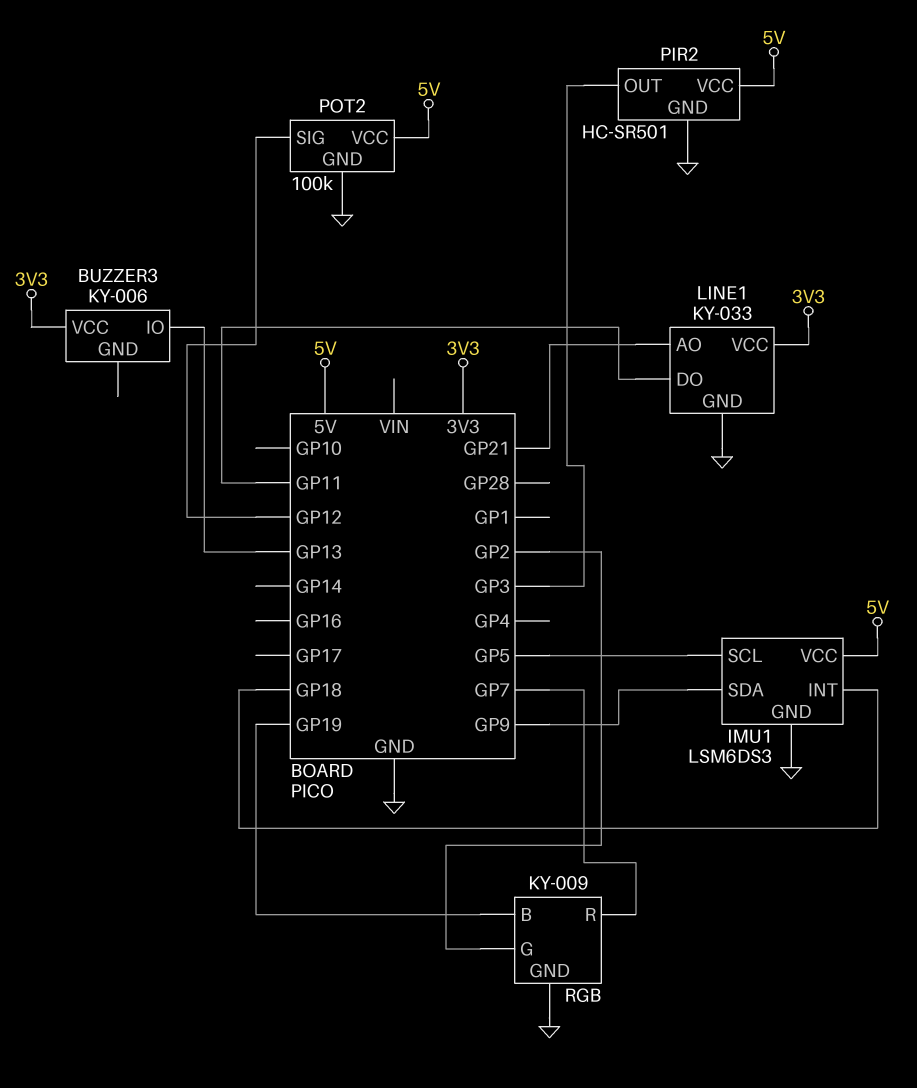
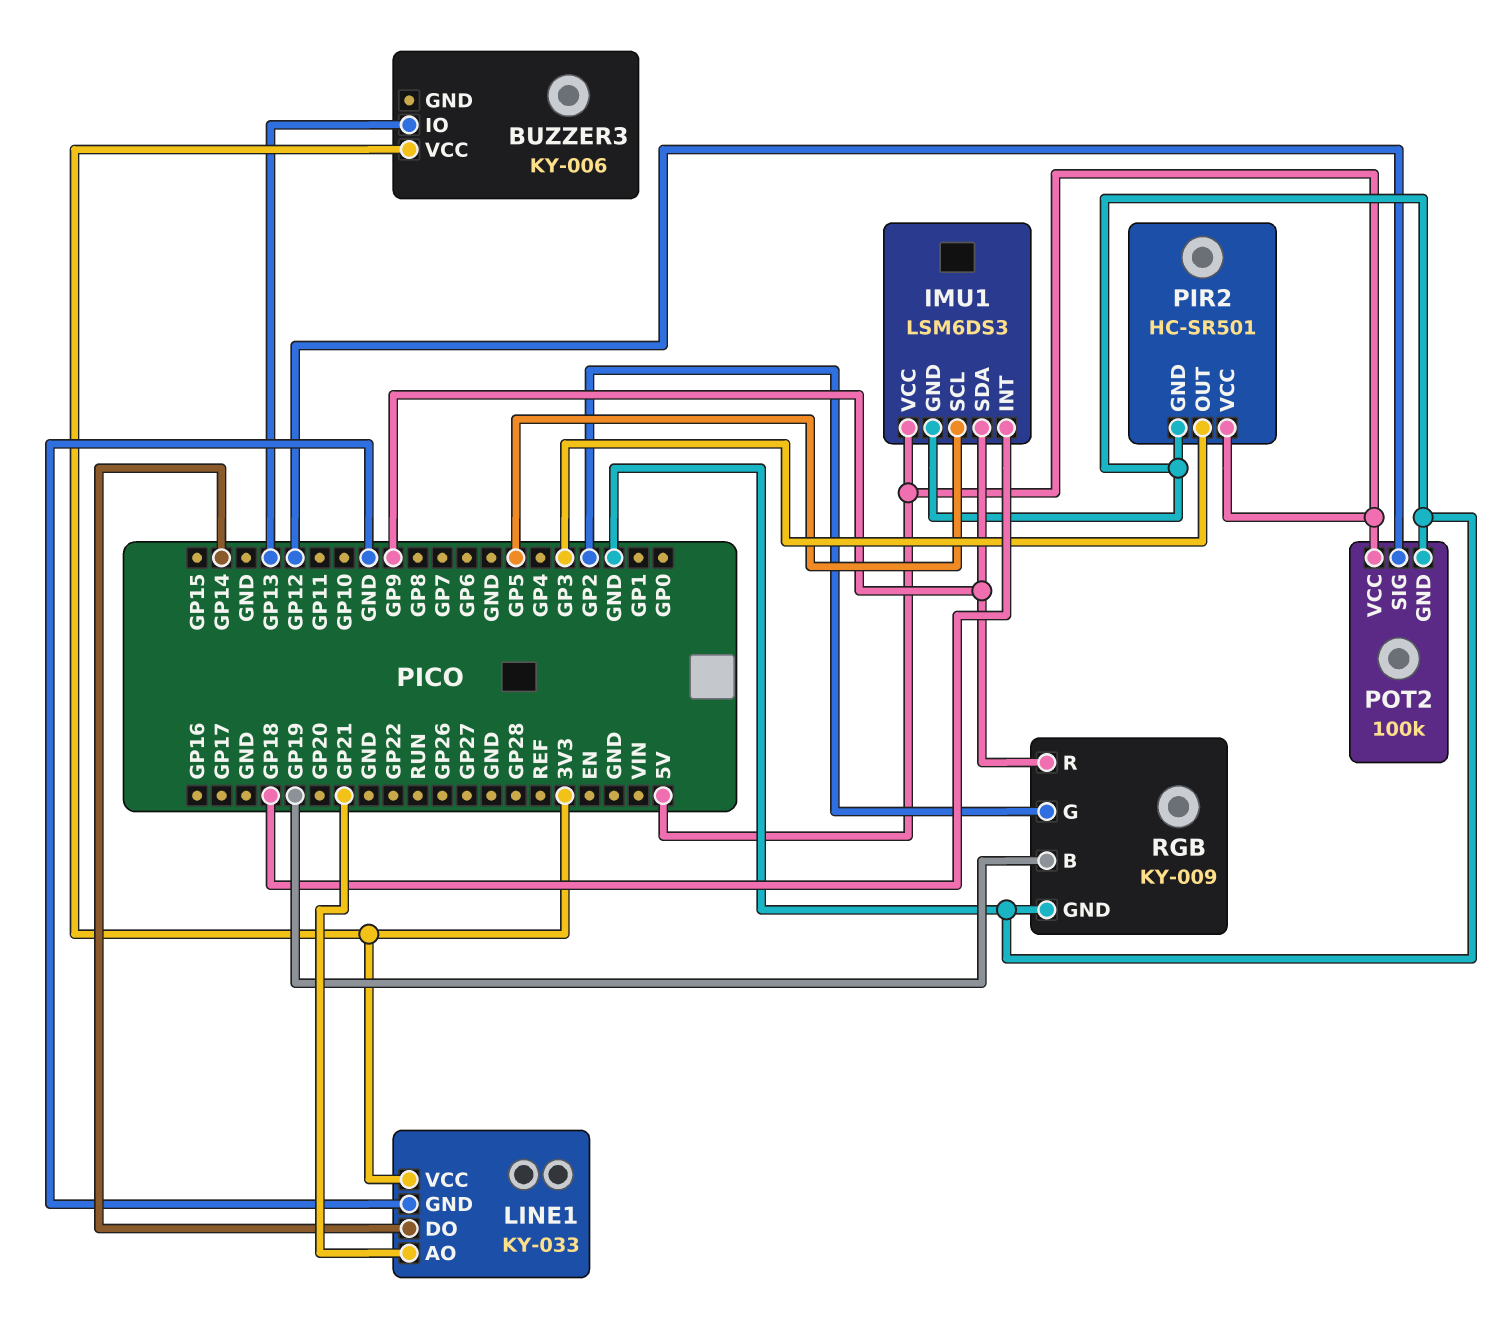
LINE1 pin DO: GP11 -> GP14
RGB pin R: GP7 -> GP9

